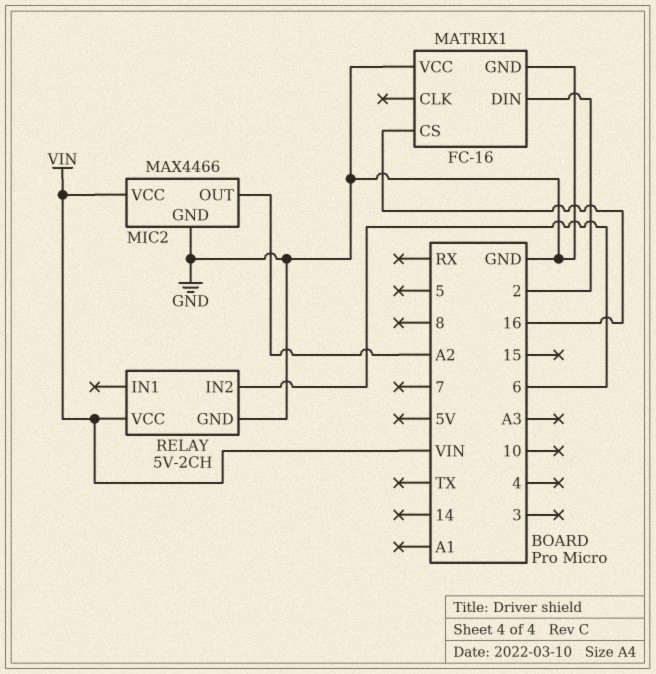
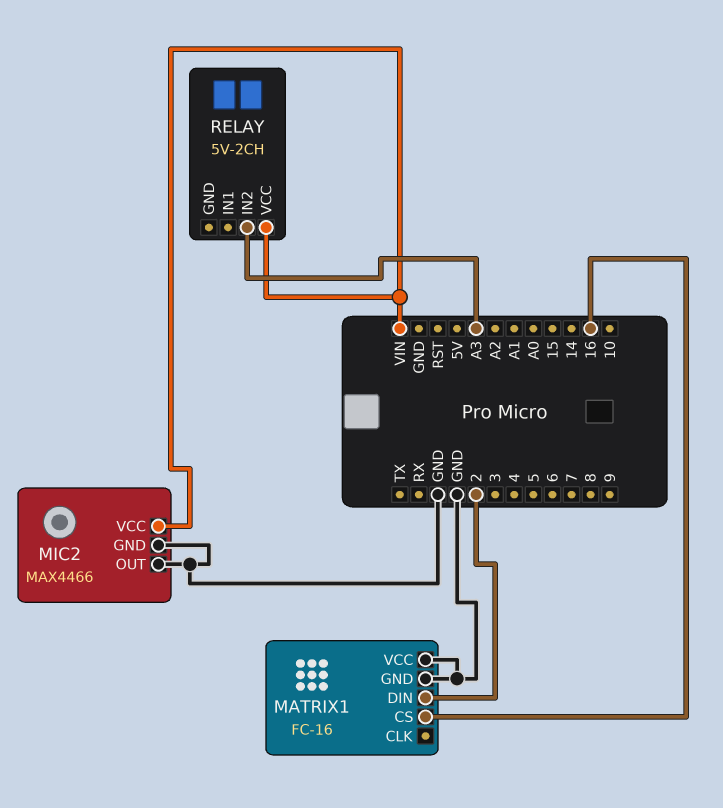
MIC2 pin OUT: A2 -> GND
RELAY pin GND: GND -> none
RELAY pin IN2: 6 -> A3

